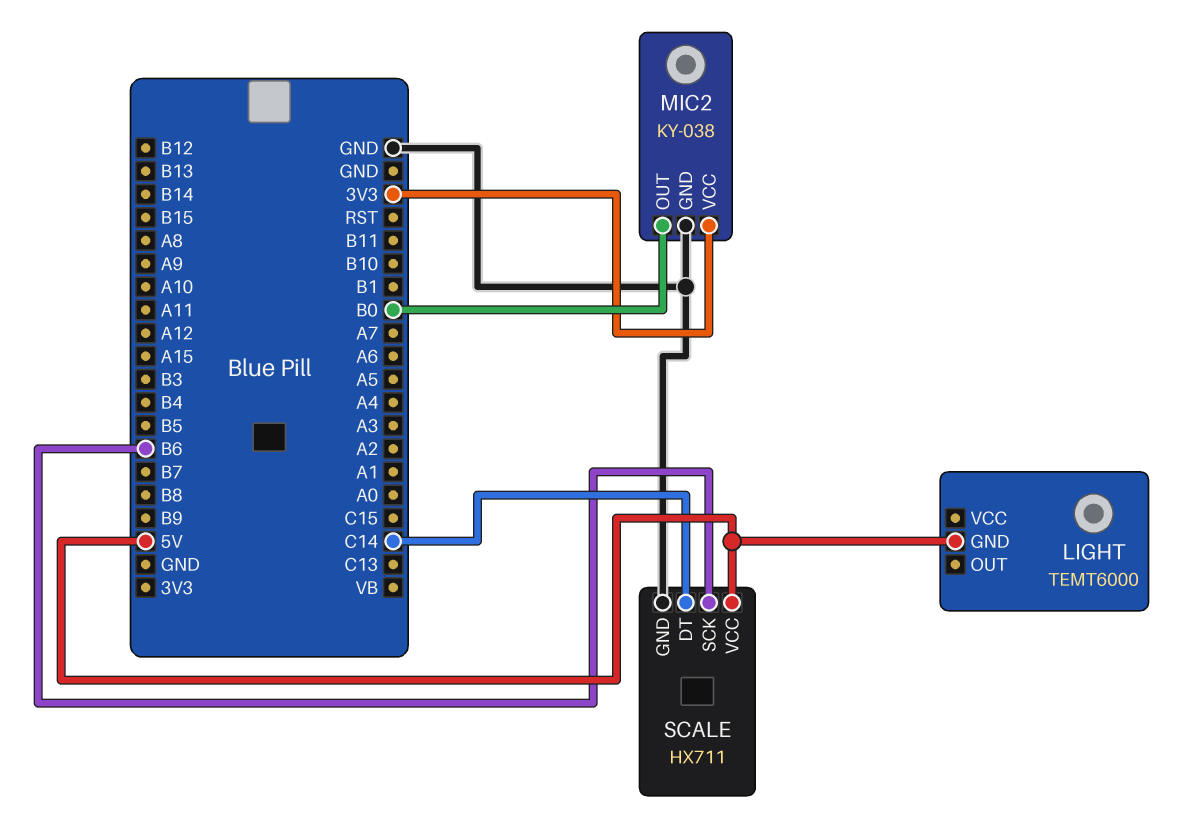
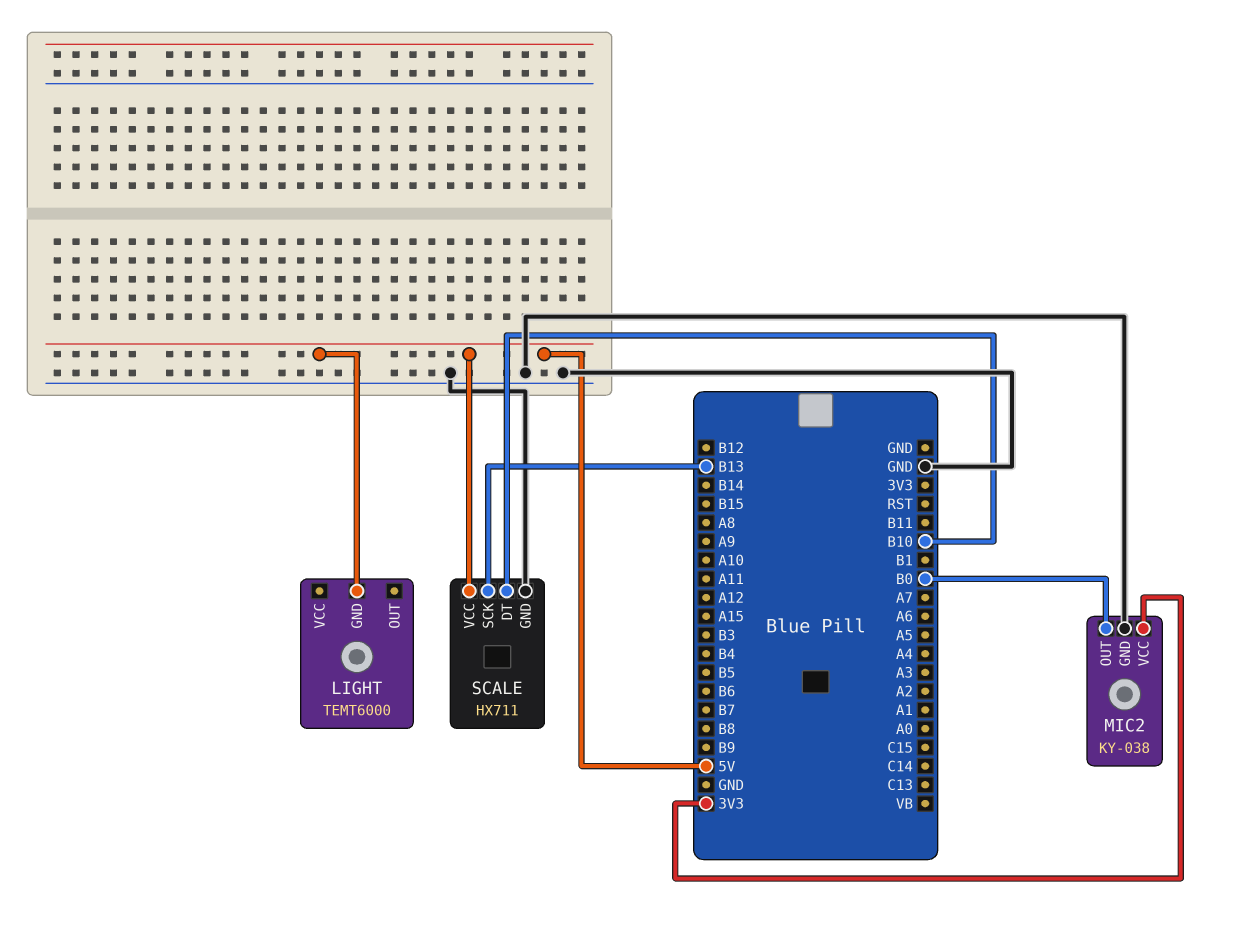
SCALE pin DT: C14 -> B10
SCALE pin SCK: B6 -> B13

